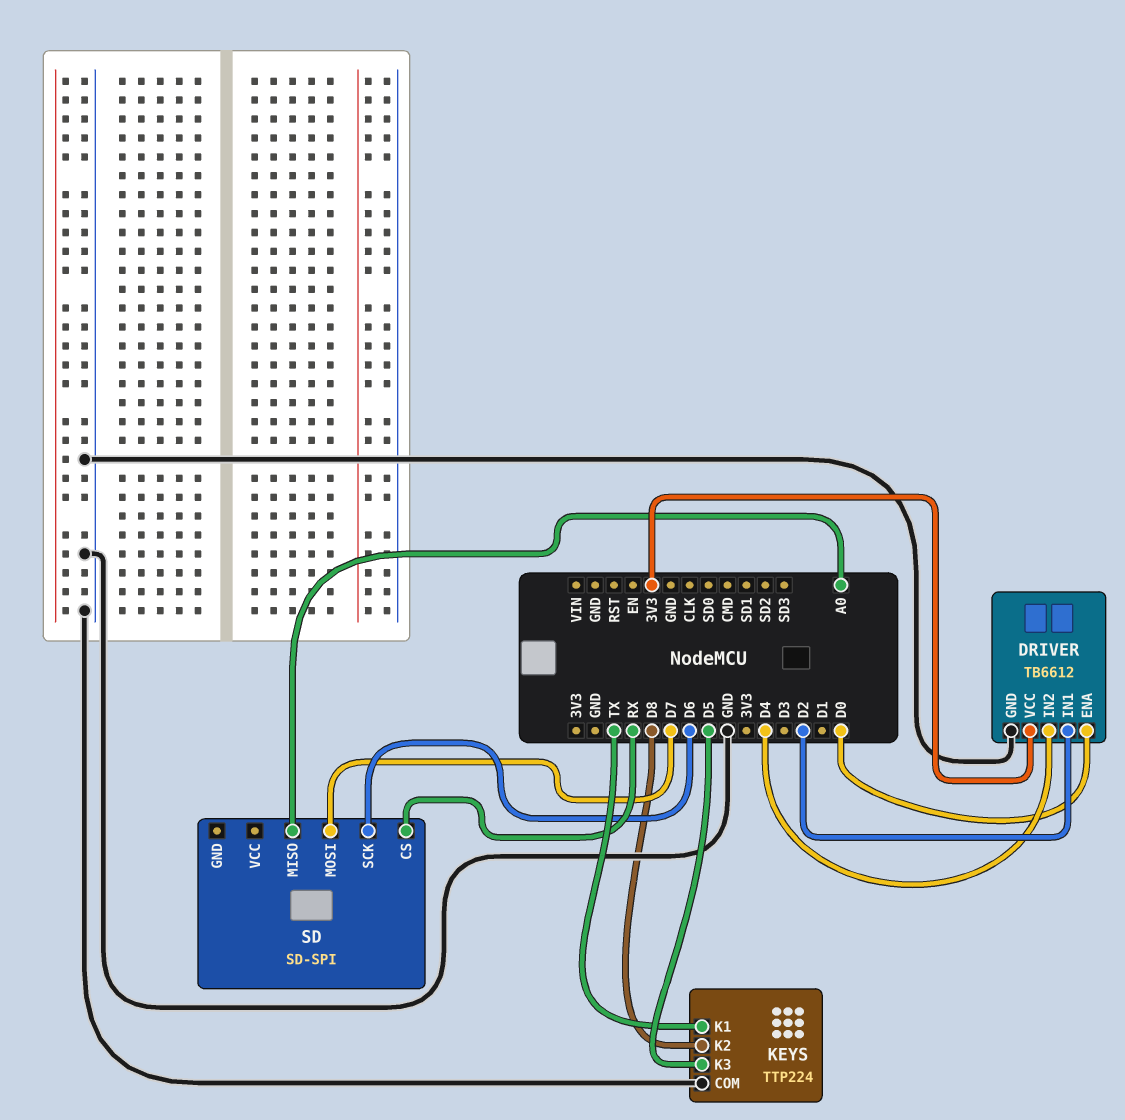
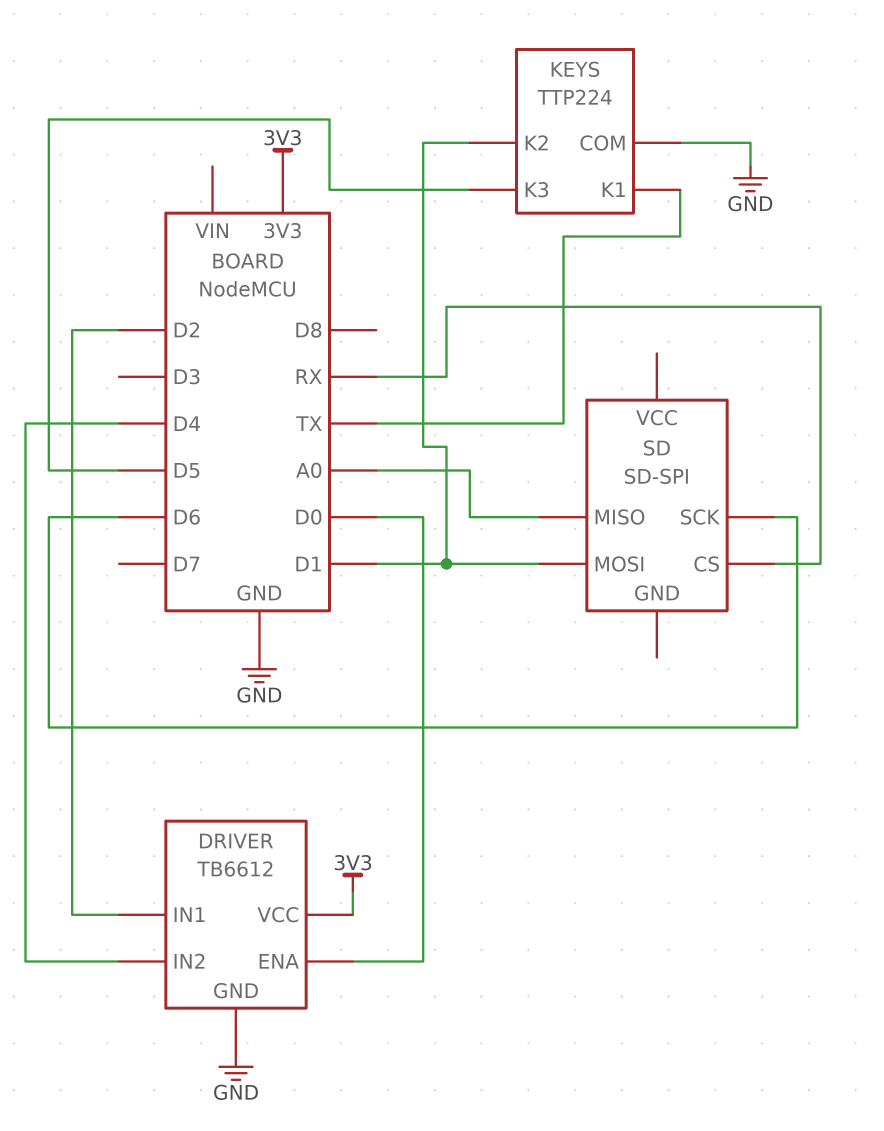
KEYS pin K2: D8 -> D1
SD pin MOSI: D7 -> D1

